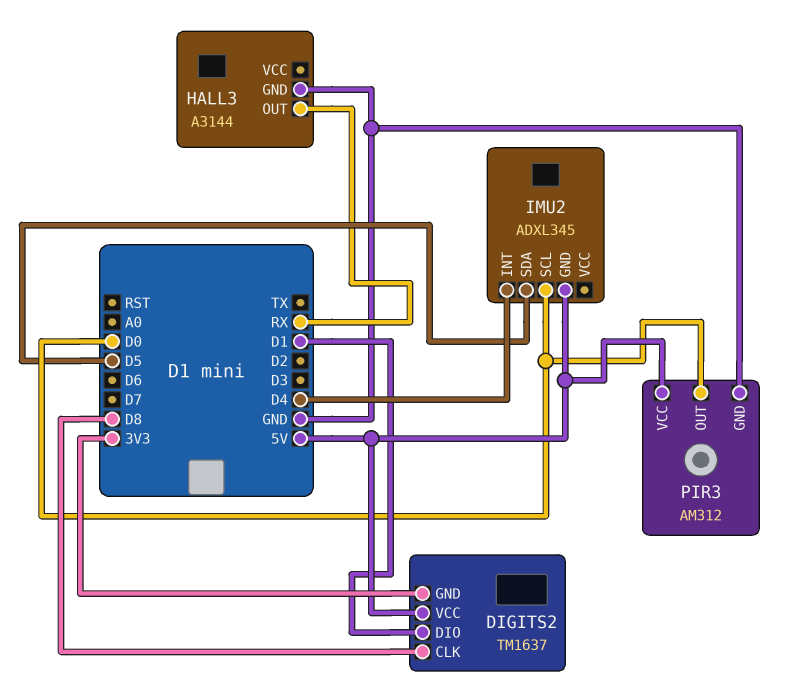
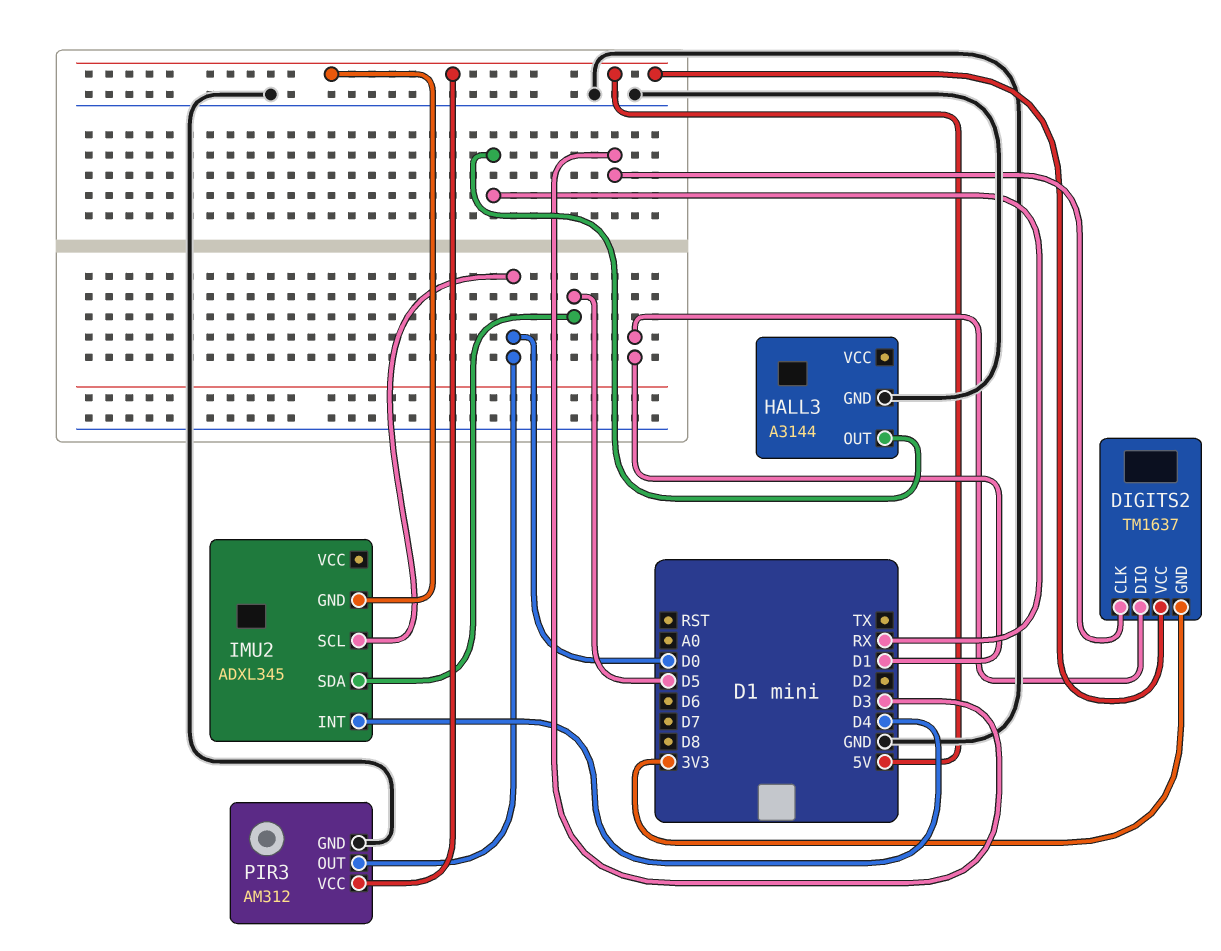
DIGITS2 pin CLK: D8 -> D3

